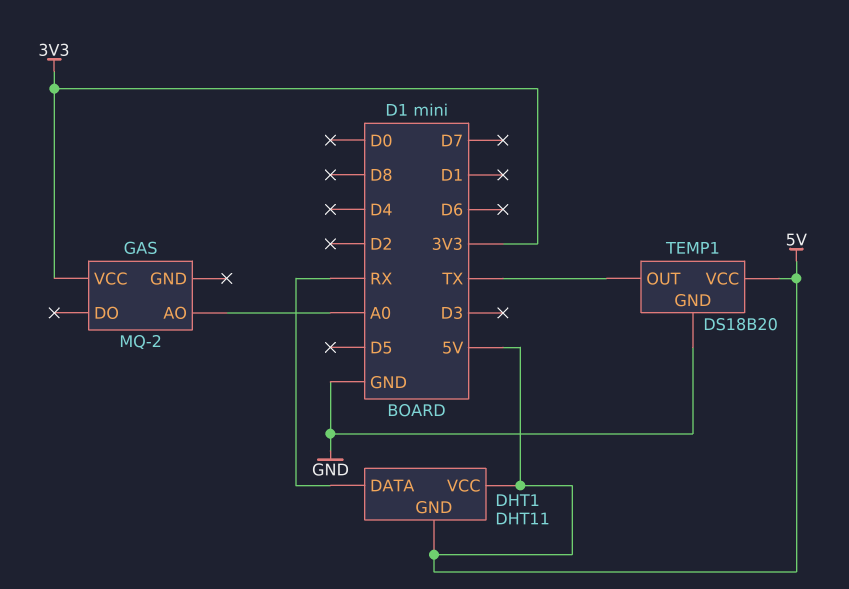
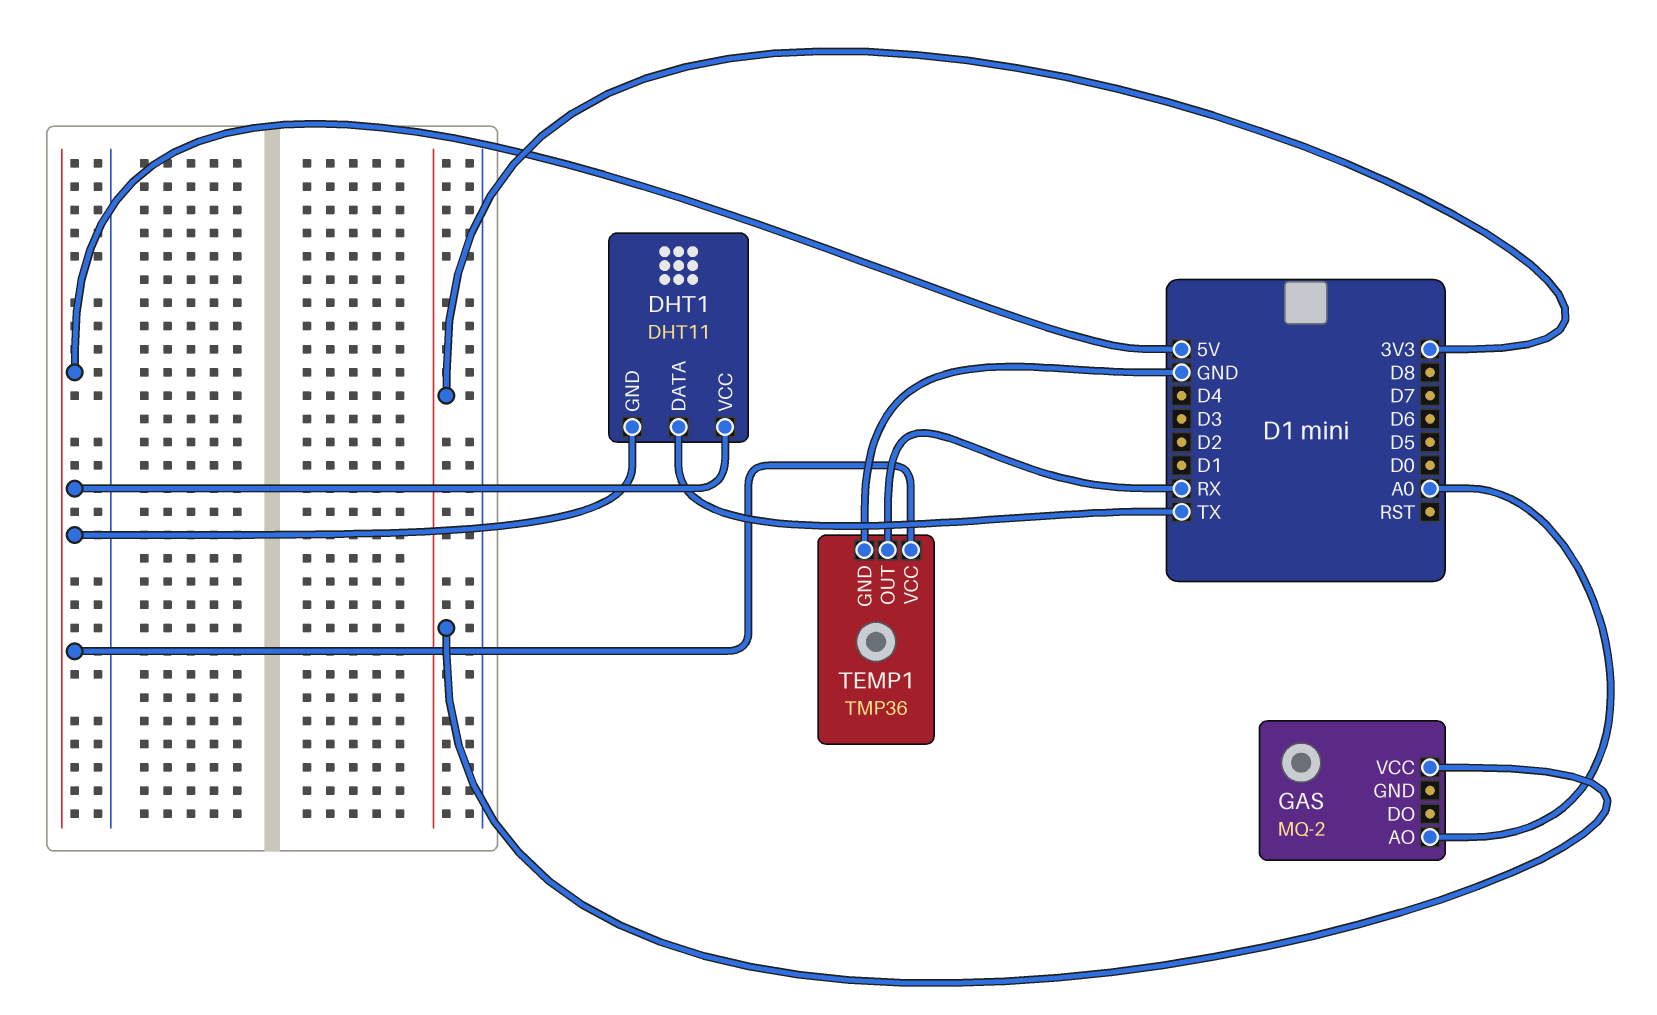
DHT1 pin DATA: RX -> TX
TEMP1: DS18B20 -> TMP36
TEMP1 pin OUT: TX -> RX

